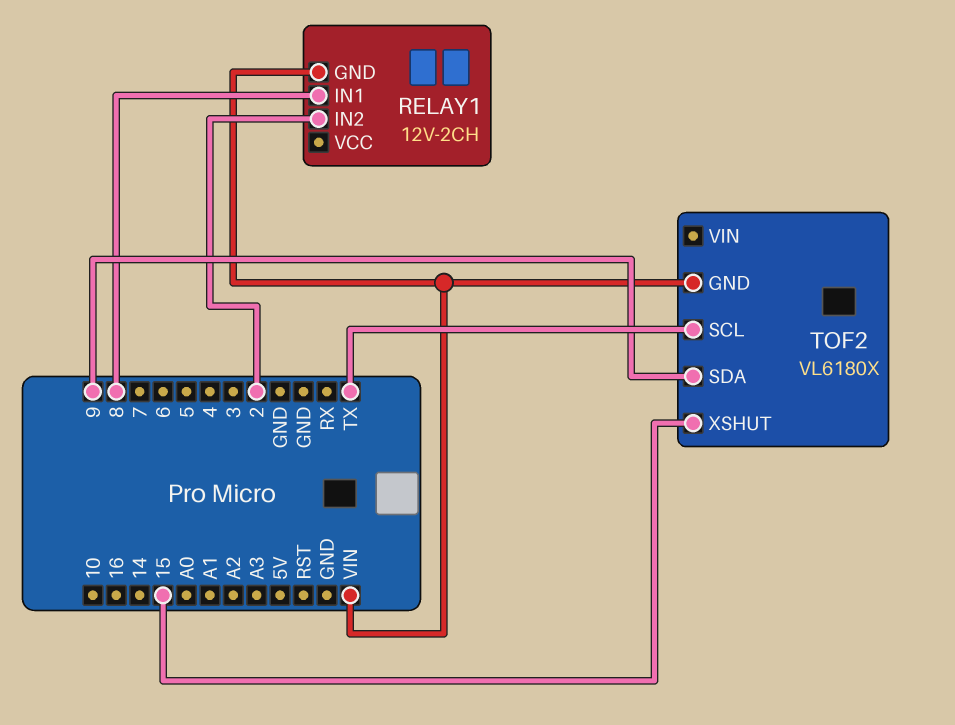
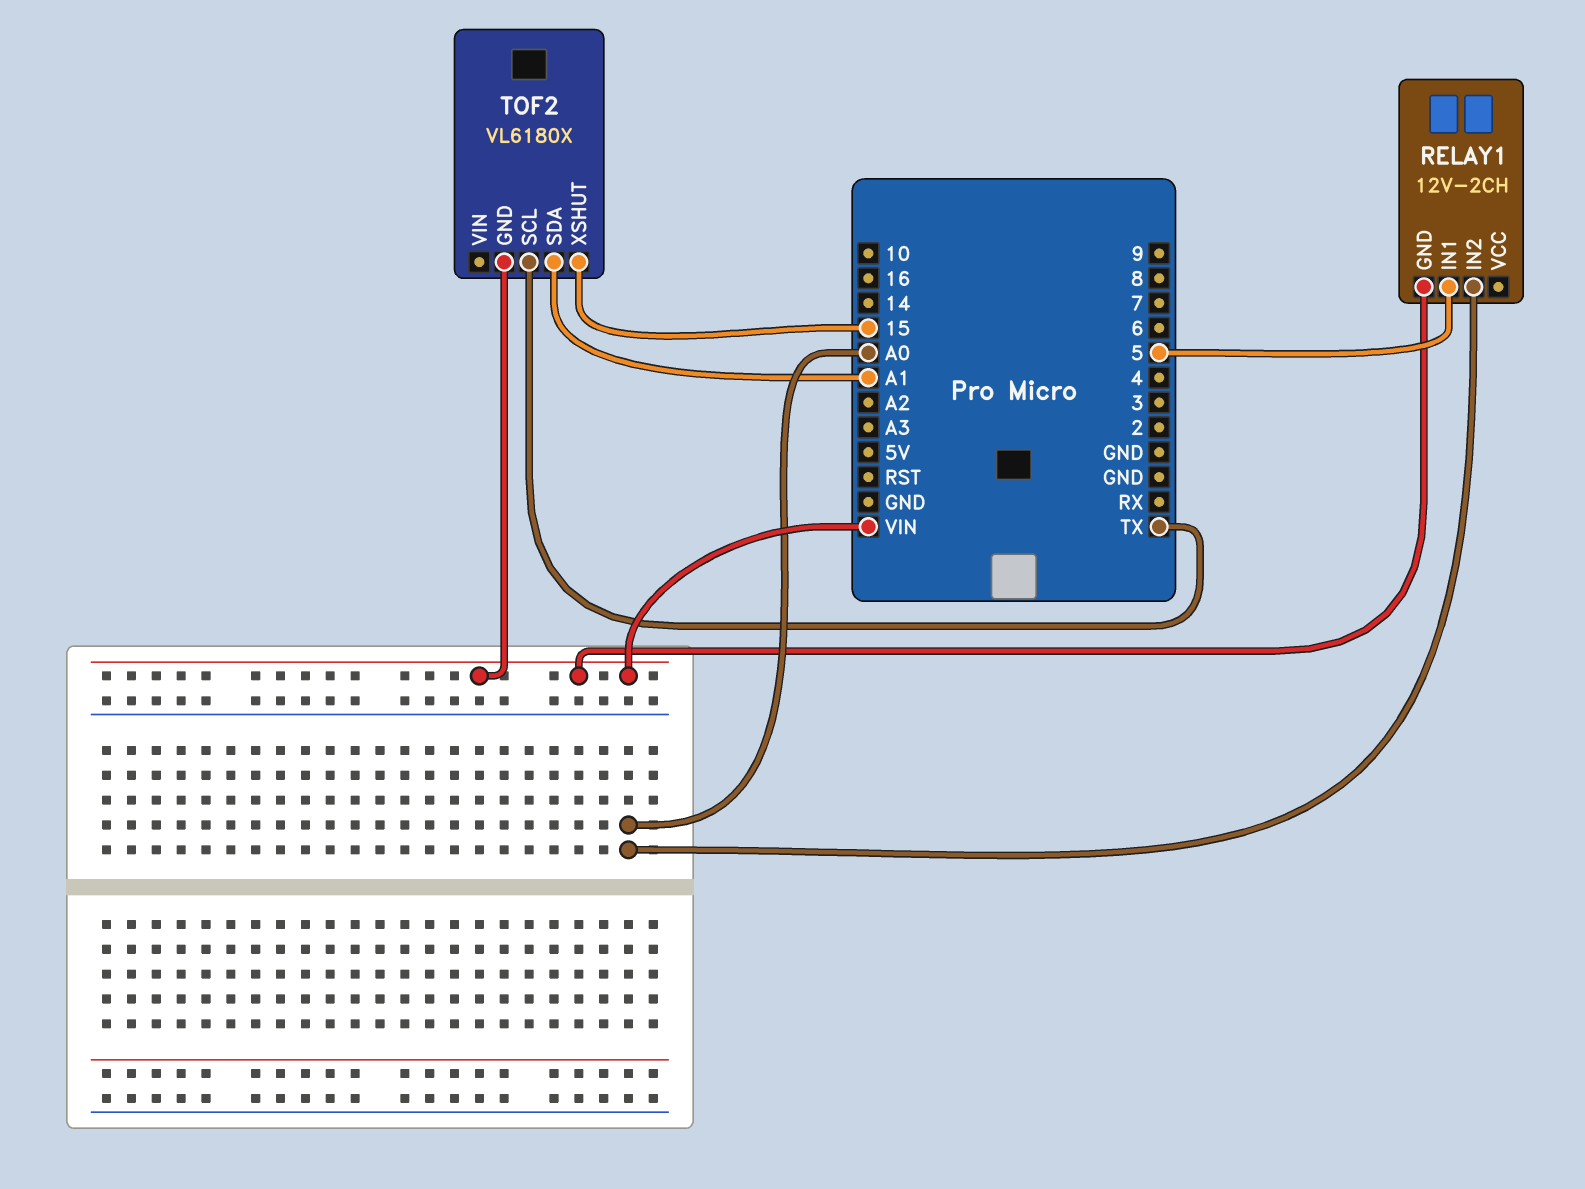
RELAY1 pin IN1: 8 -> 5
RELAY1 pin IN2: 2 -> A0
TOF2 pin SDA: 9 -> A1

